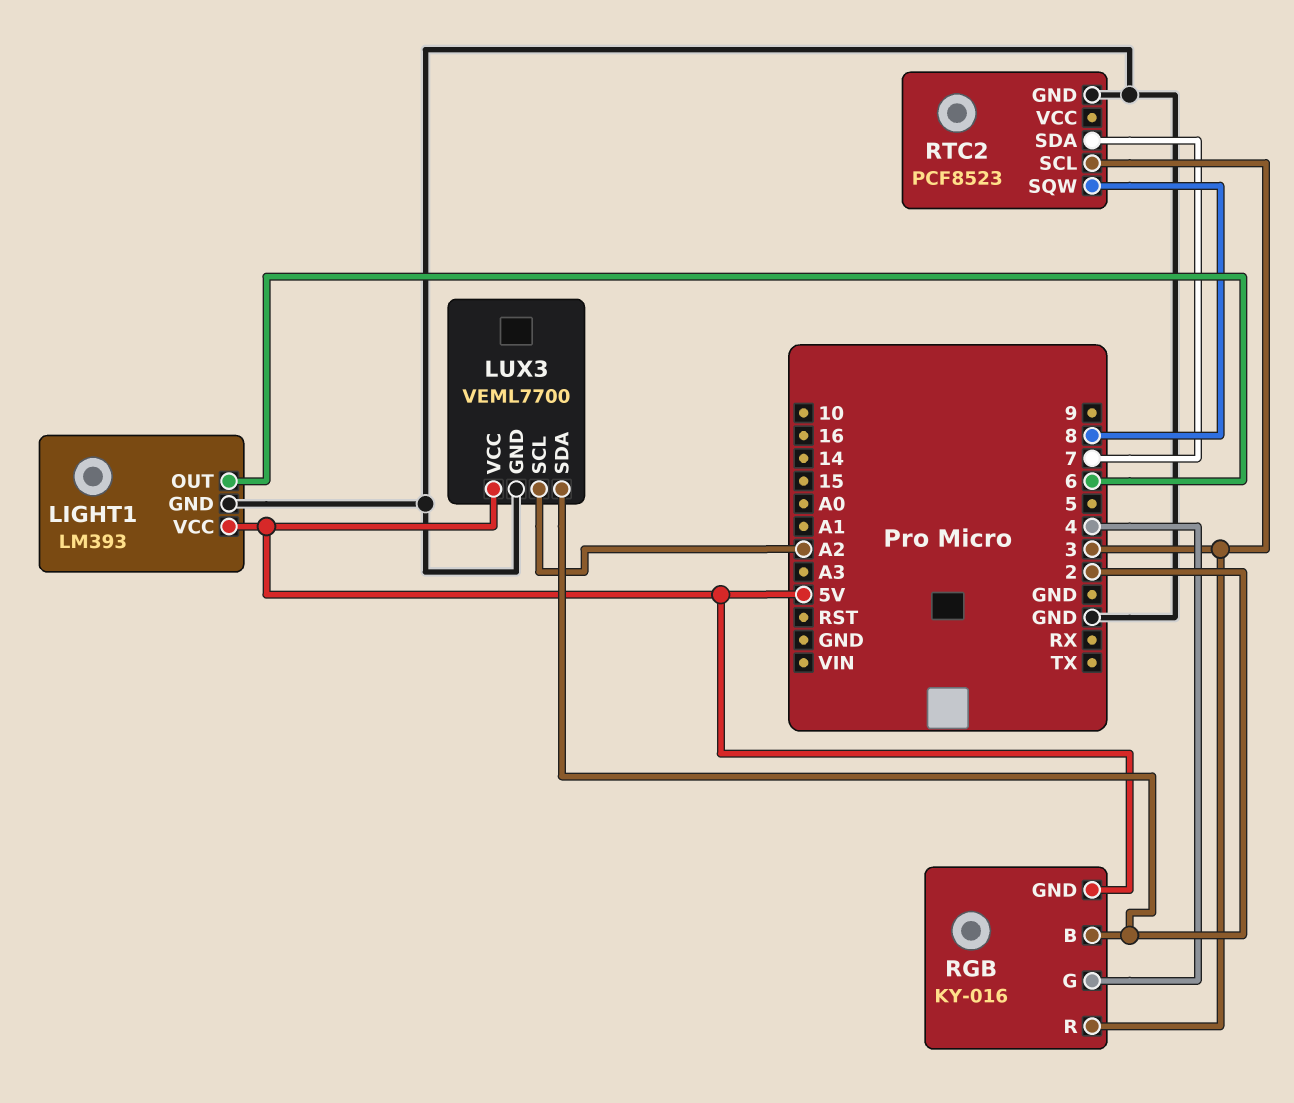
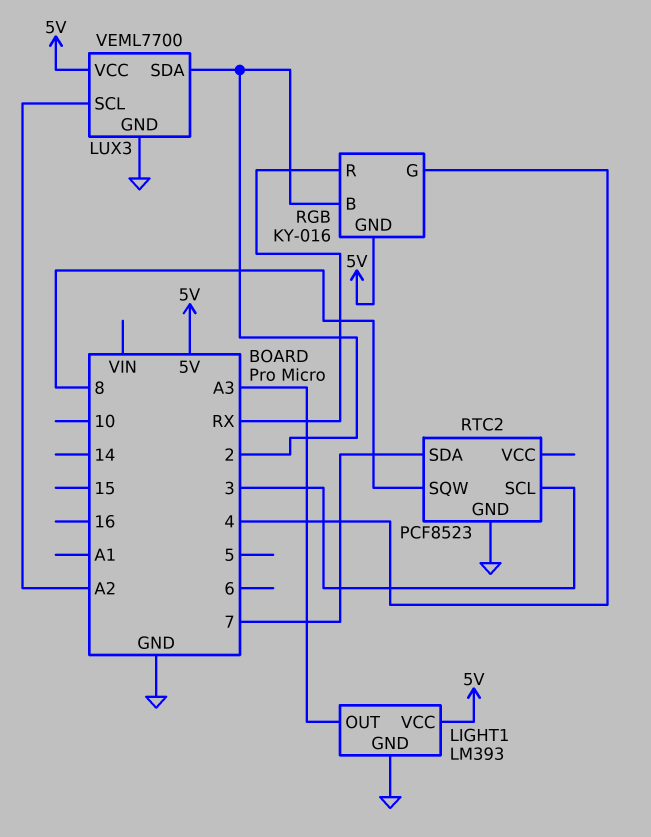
LIGHT1 pin OUT: 6 -> A3
RGB pin R: 3 -> RX

